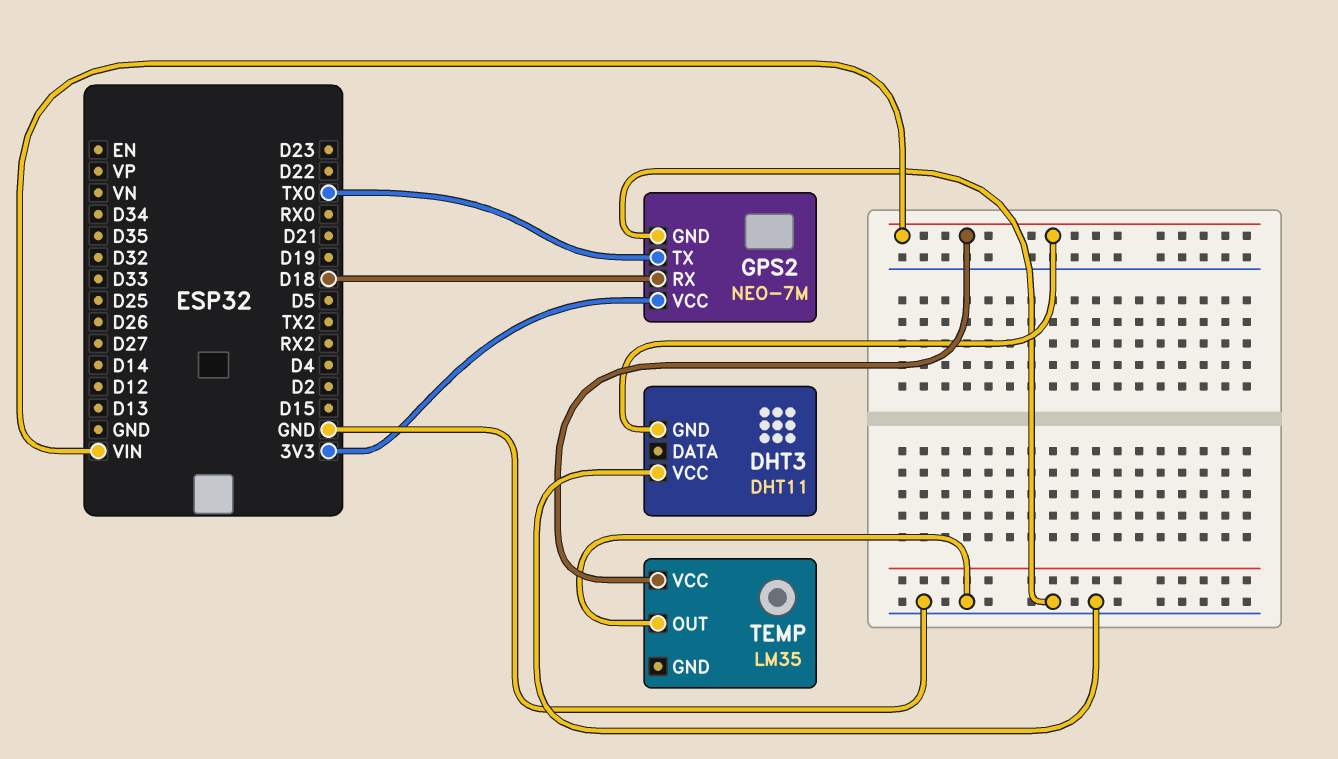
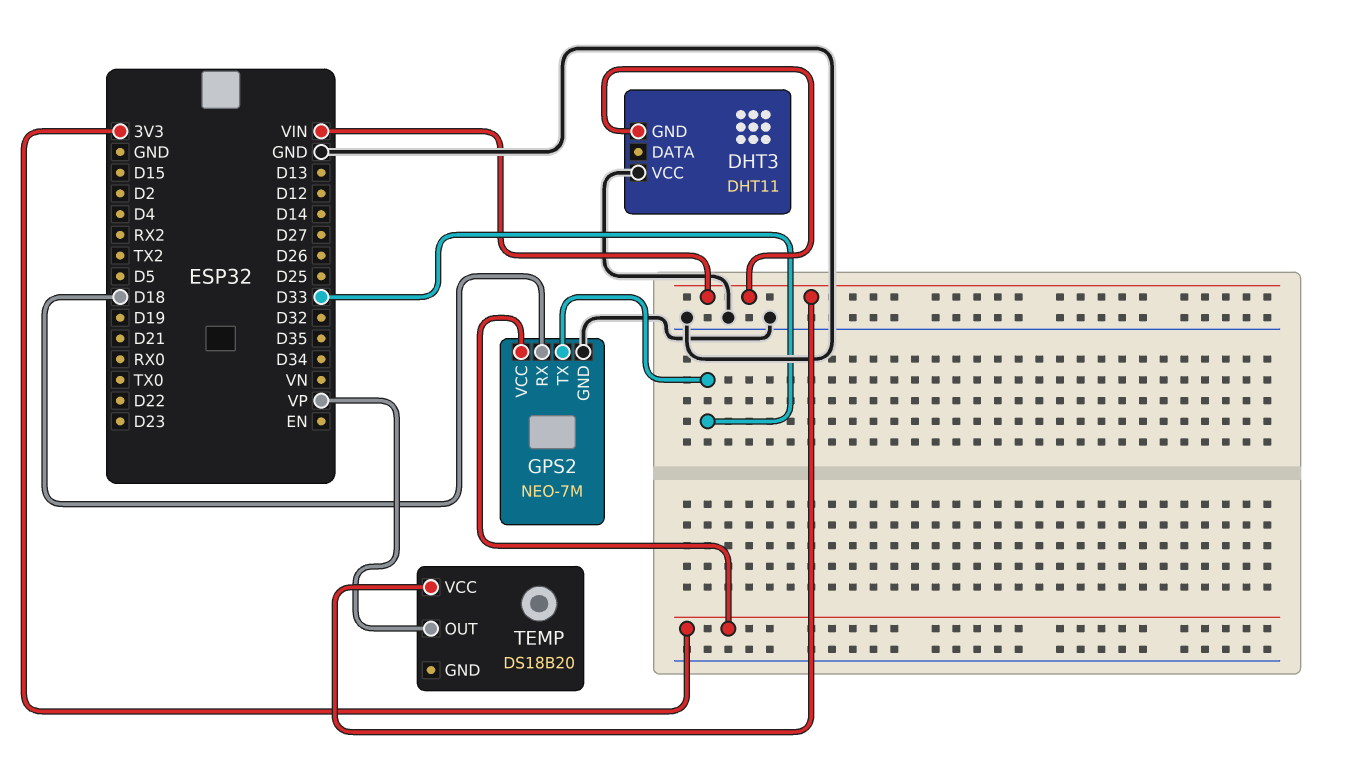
GPS2 pin TX: TX0 -> D33
TEMP: LM35 -> DS18B20
TEMP pin OUT: GND -> VP

